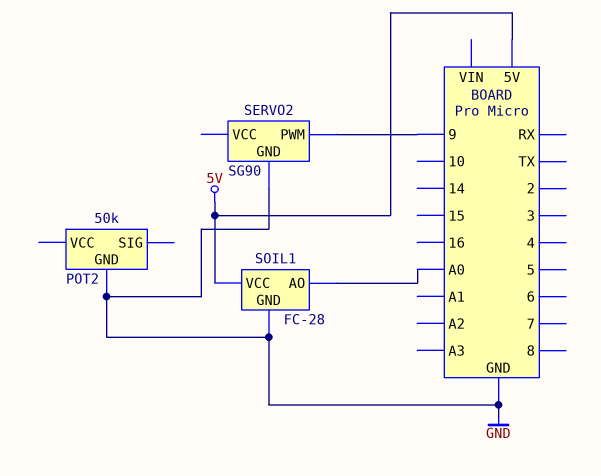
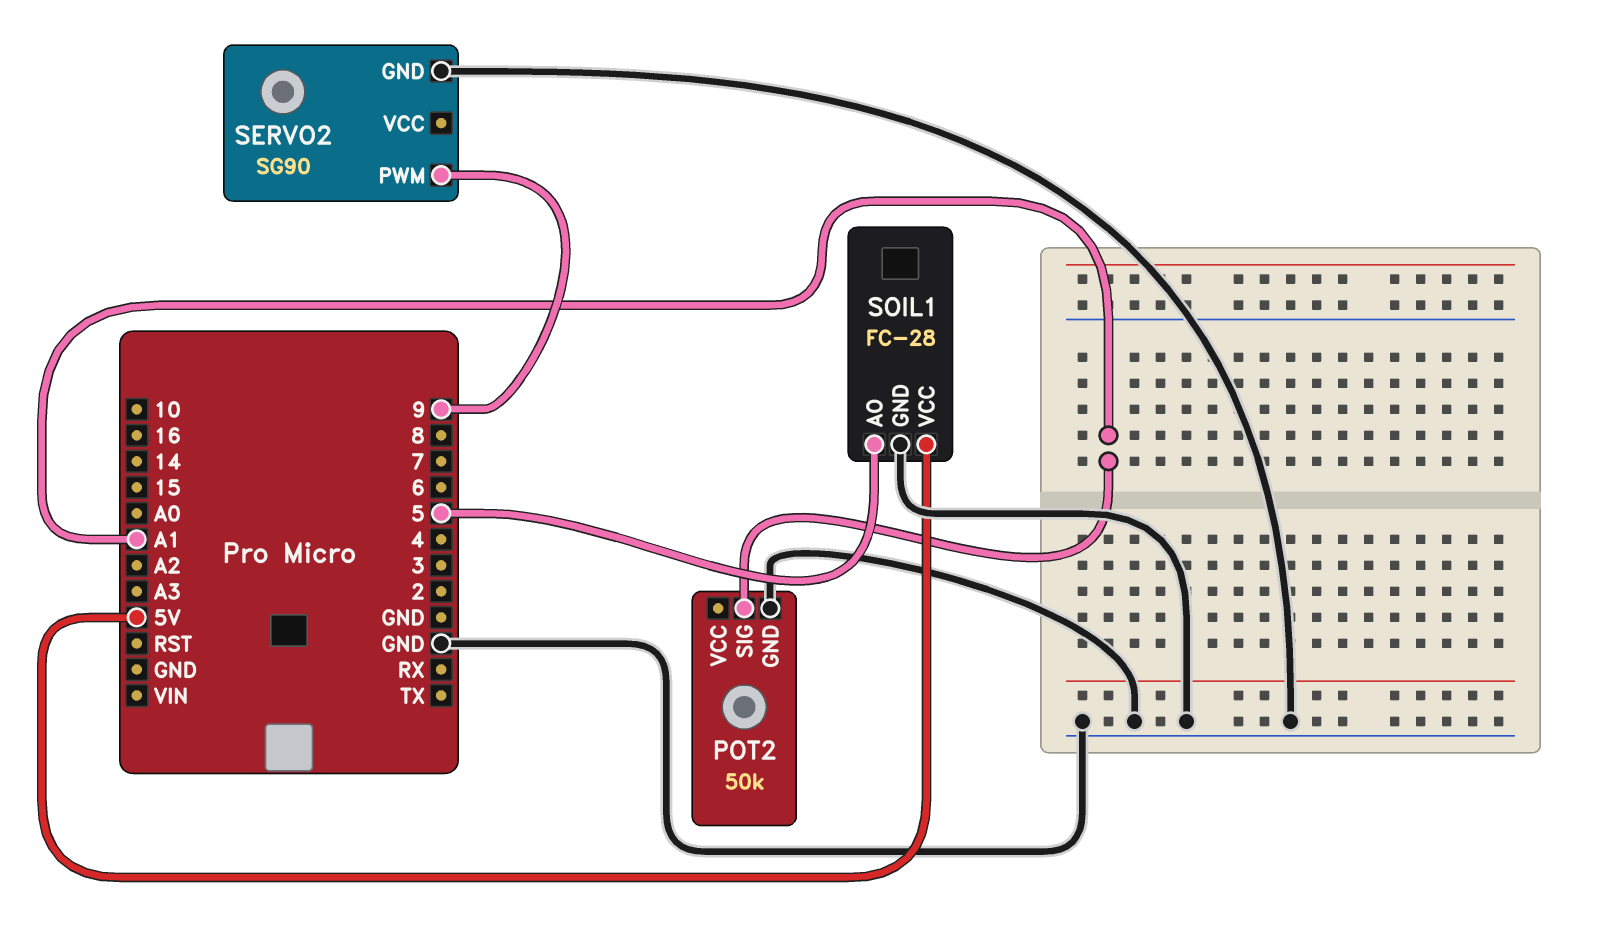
POT2 pin SIG: none -> A1
SOIL1 pin AO: A0 -> 5

